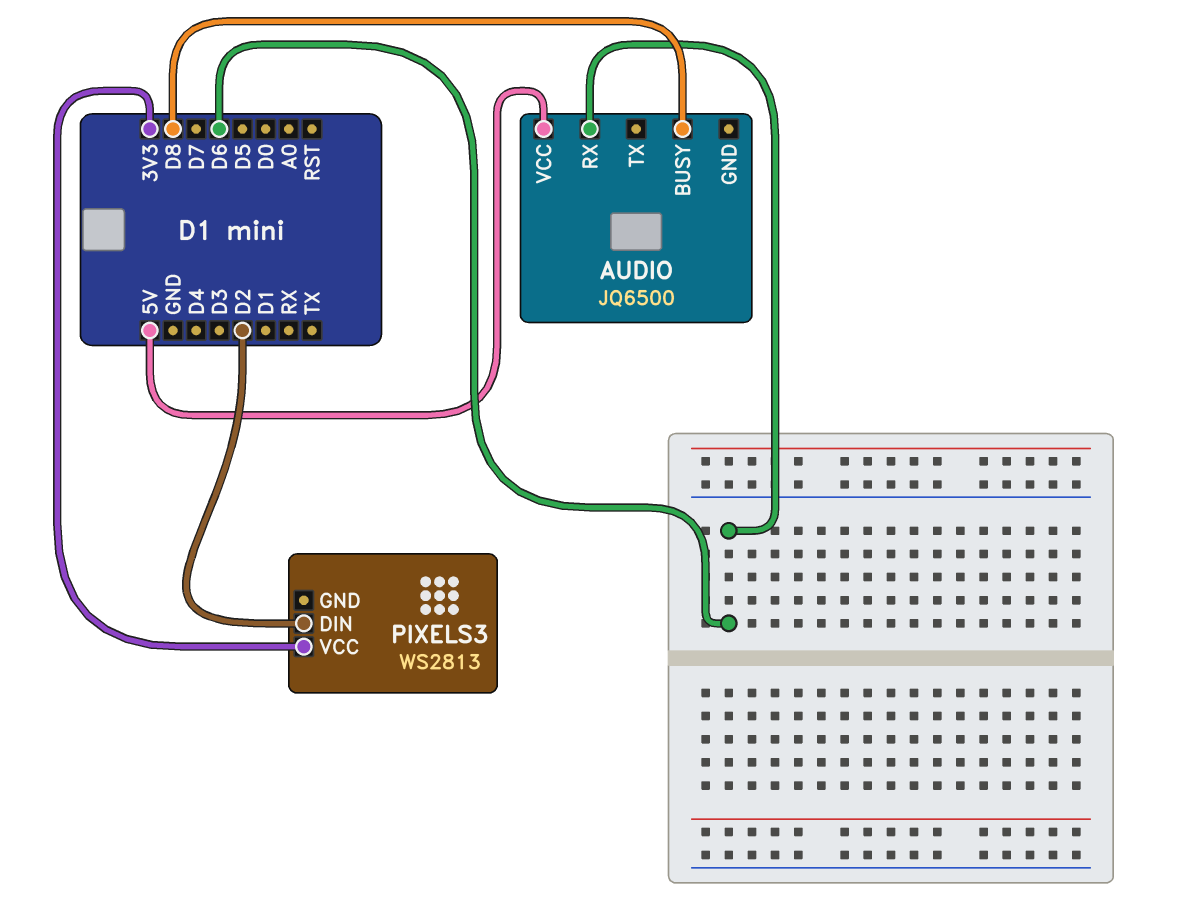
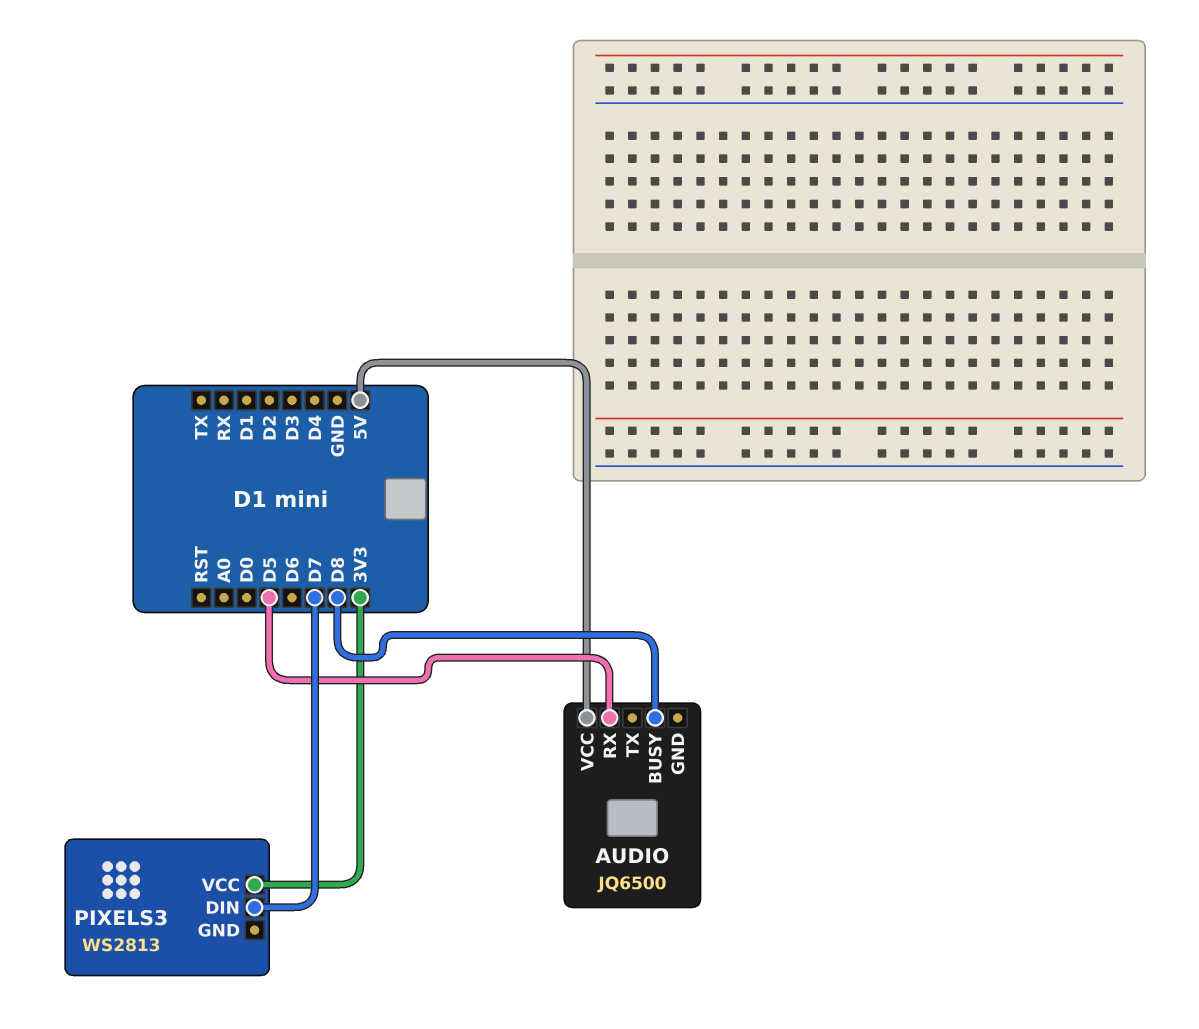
AUDIO pin RX: D6 -> D5
PIXELS3 pin DIN: D2 -> D7

